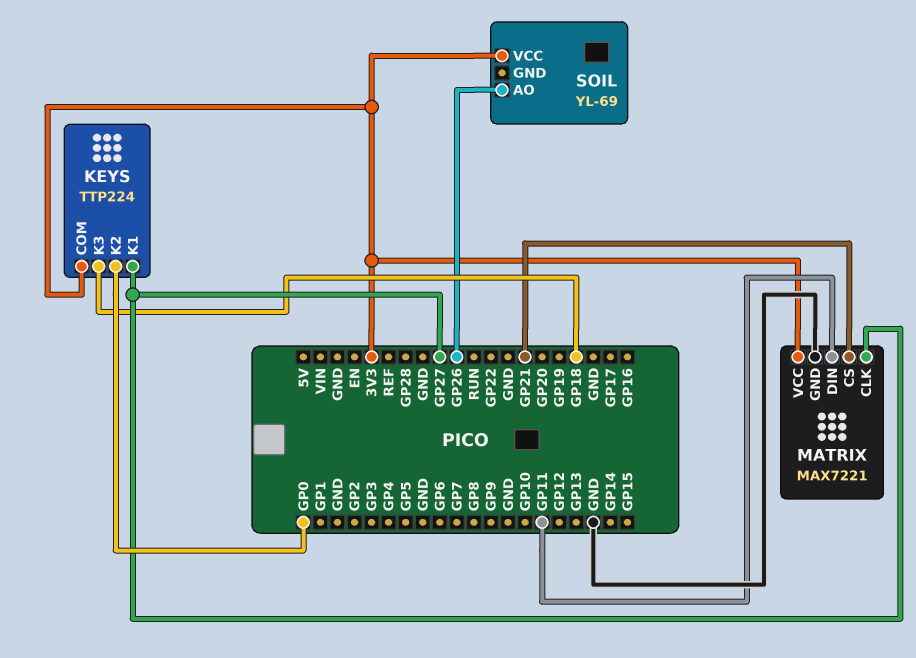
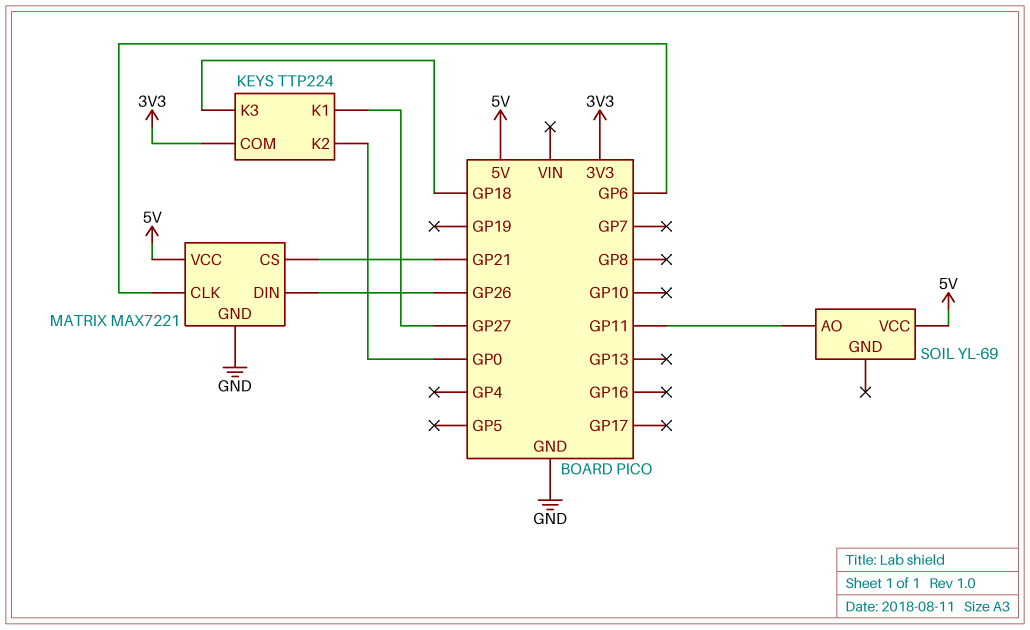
MATRIX pin CLK: GP27 -> GP6
MATRIX pin DIN: GP11 -> GP26
MATRIX pin VCC: 3V3 -> 5V
SOIL pin AO: GP26 -> GP11
SOIL pin VCC: 3V3 -> 5V

